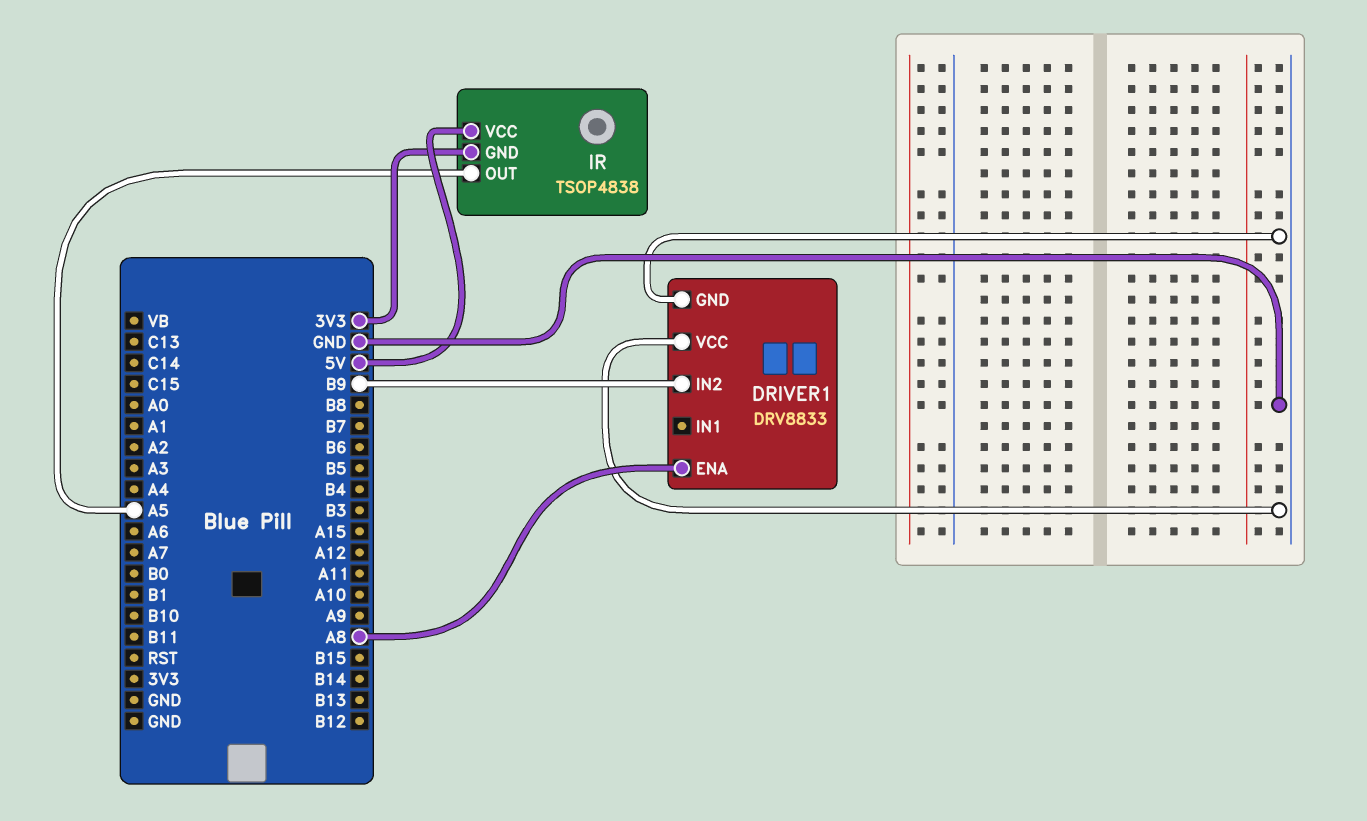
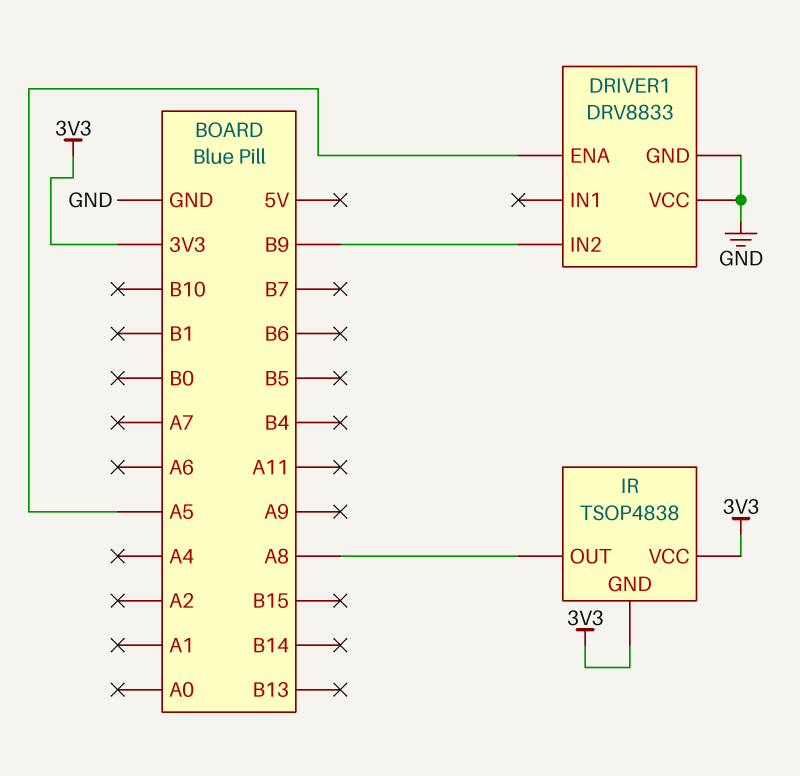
DRIVER1 pin ENA: A8 -> A5
IR pin OUT: A5 -> A8
IR pin VCC: 5V -> 3V3

